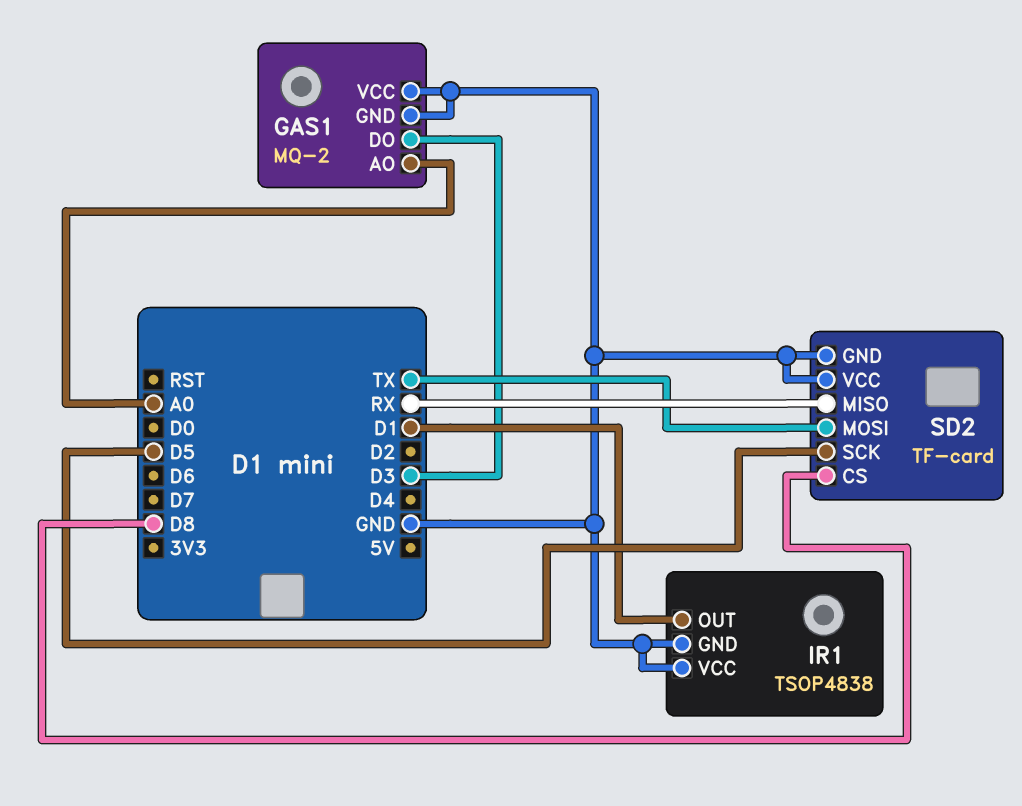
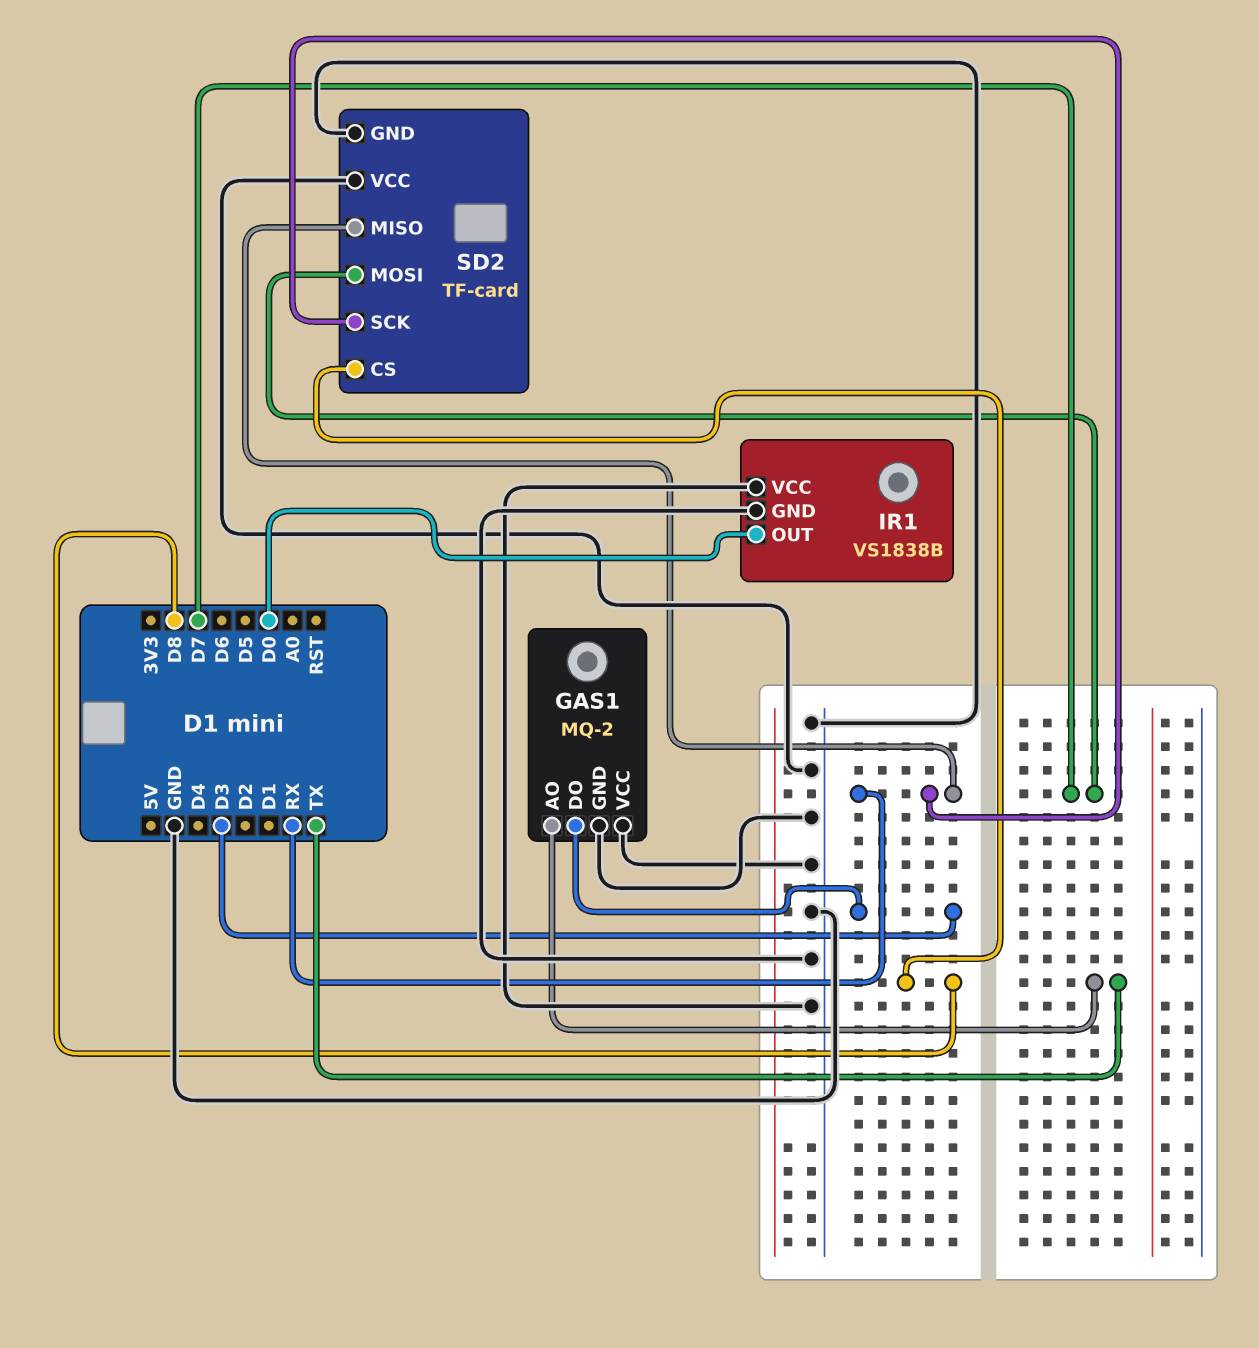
GAS1 pin AO: A0 -> TX
IR1: TSOP4838 -> VS1838B
IR1 pin OUT: D1 -> D0
SD2 pin MOSI: TX -> D7
SD2 pin SCK: D5 -> RX

